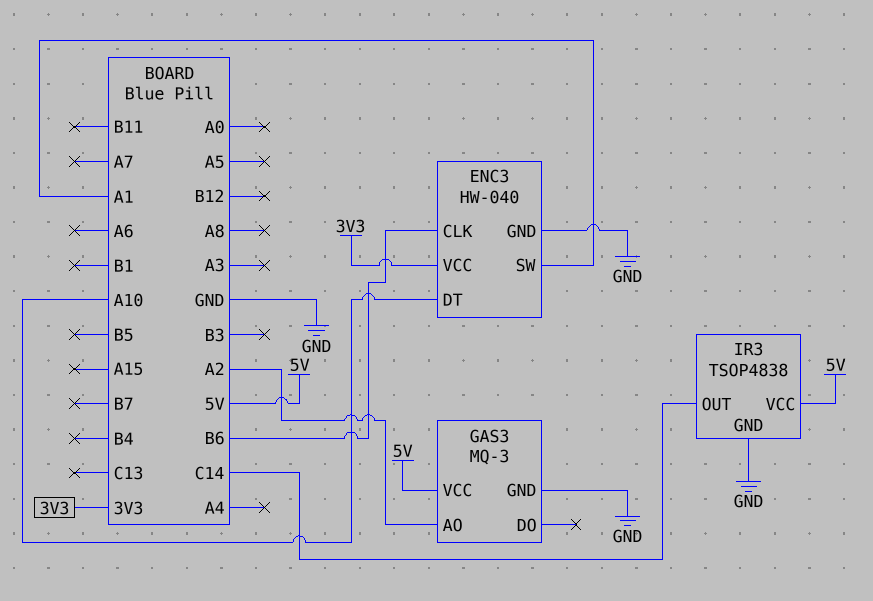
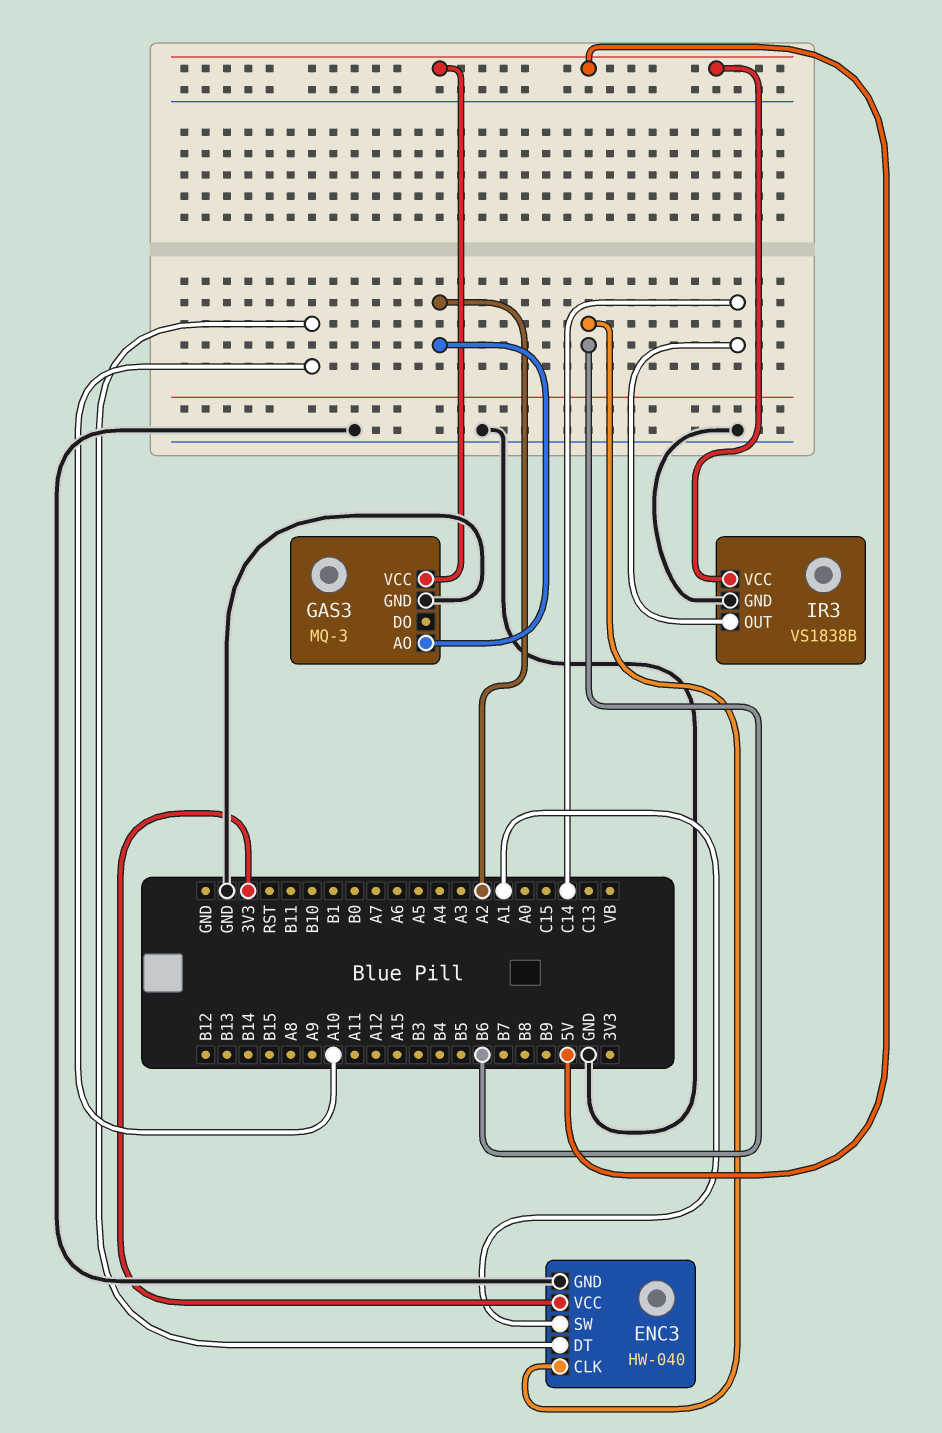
IR3: TSOP4838 -> VS1838B

